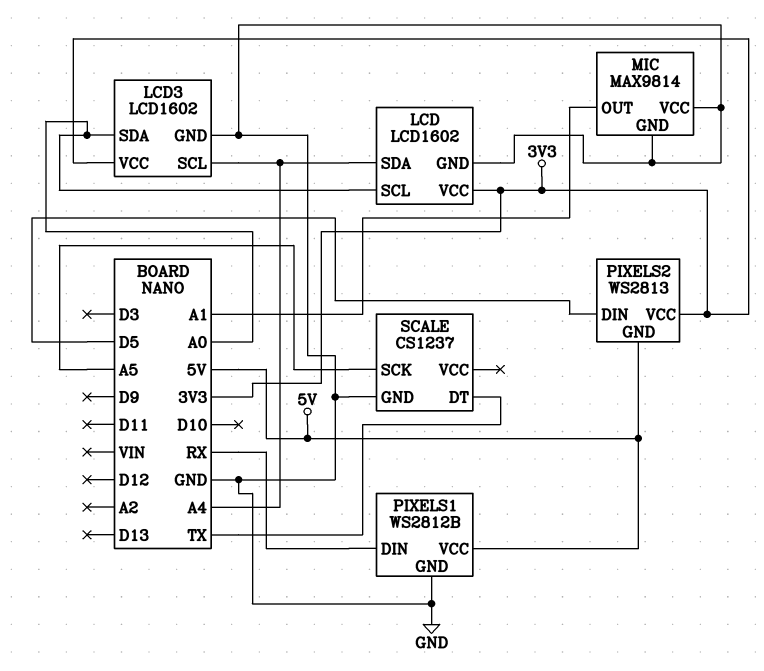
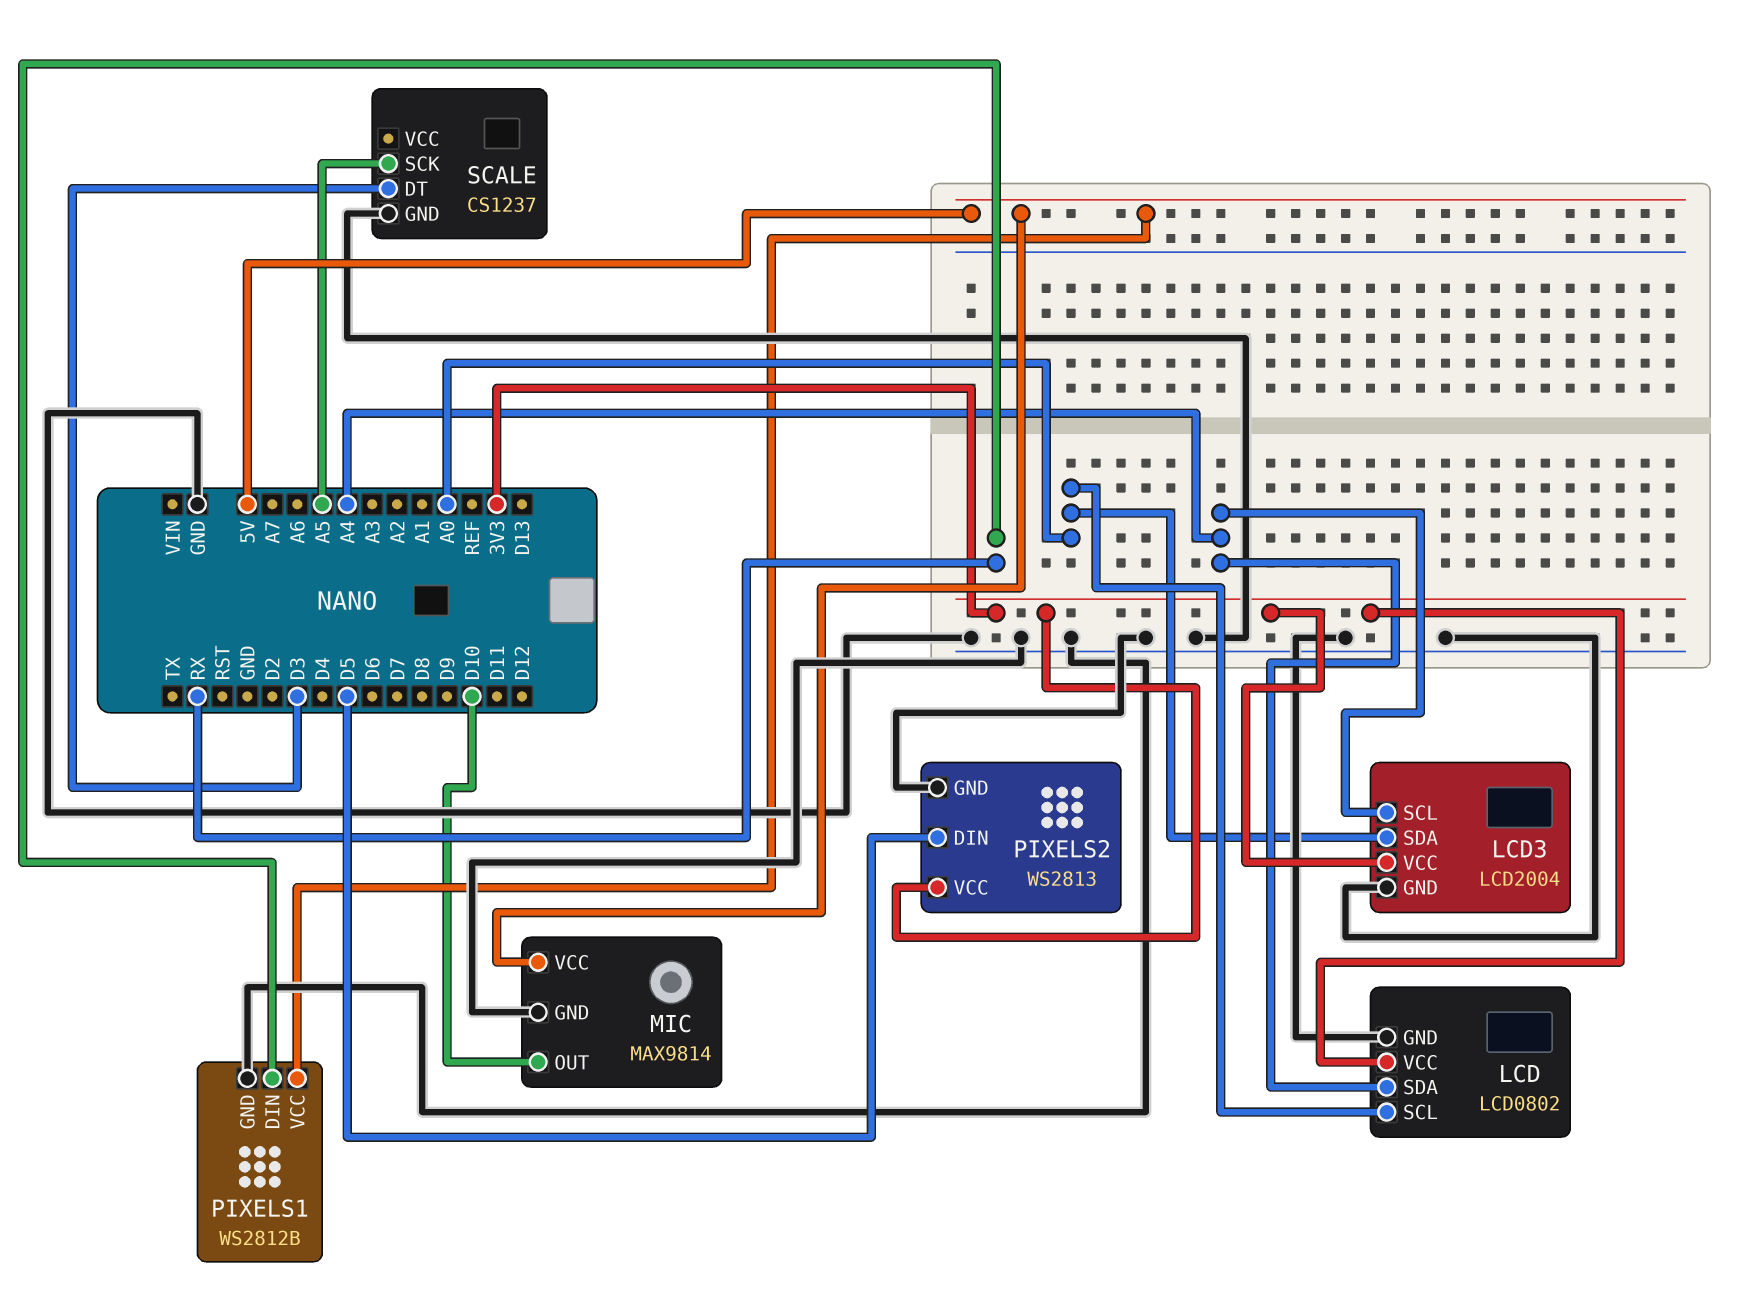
LCD: LCD1602 -> LCD0802
LCD3: LCD1602 -> LCD2004
MIC pin OUT: A1 -> D10
MIC pin VCC: GND -> 5V
PIXELS2 pin GND: 5V -> GND
SCALE pin DT: TX -> D3

